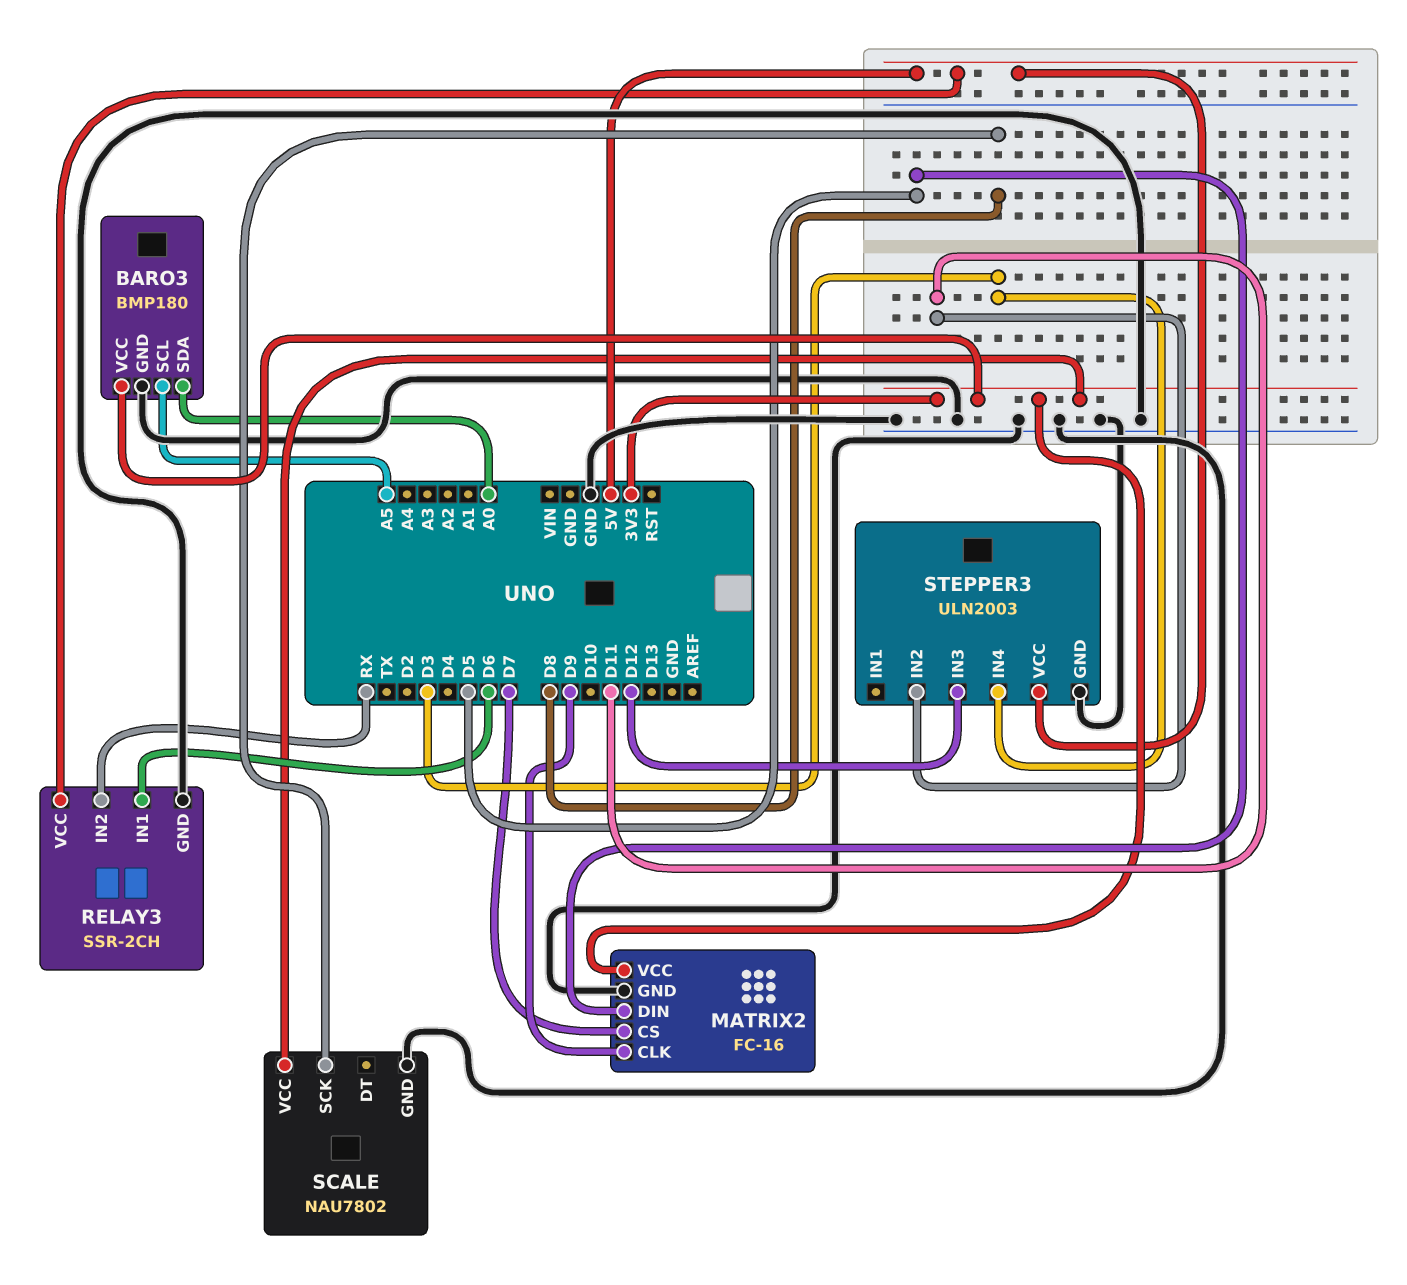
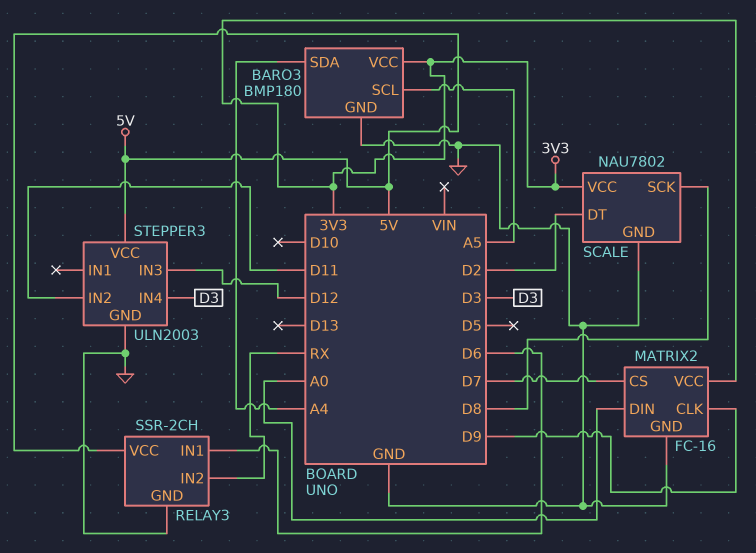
BARO3 pin SDA: A0 -> A4
MATRIX2 pin DIN: D5 -> A0
SCALE pin DT: none -> D2

